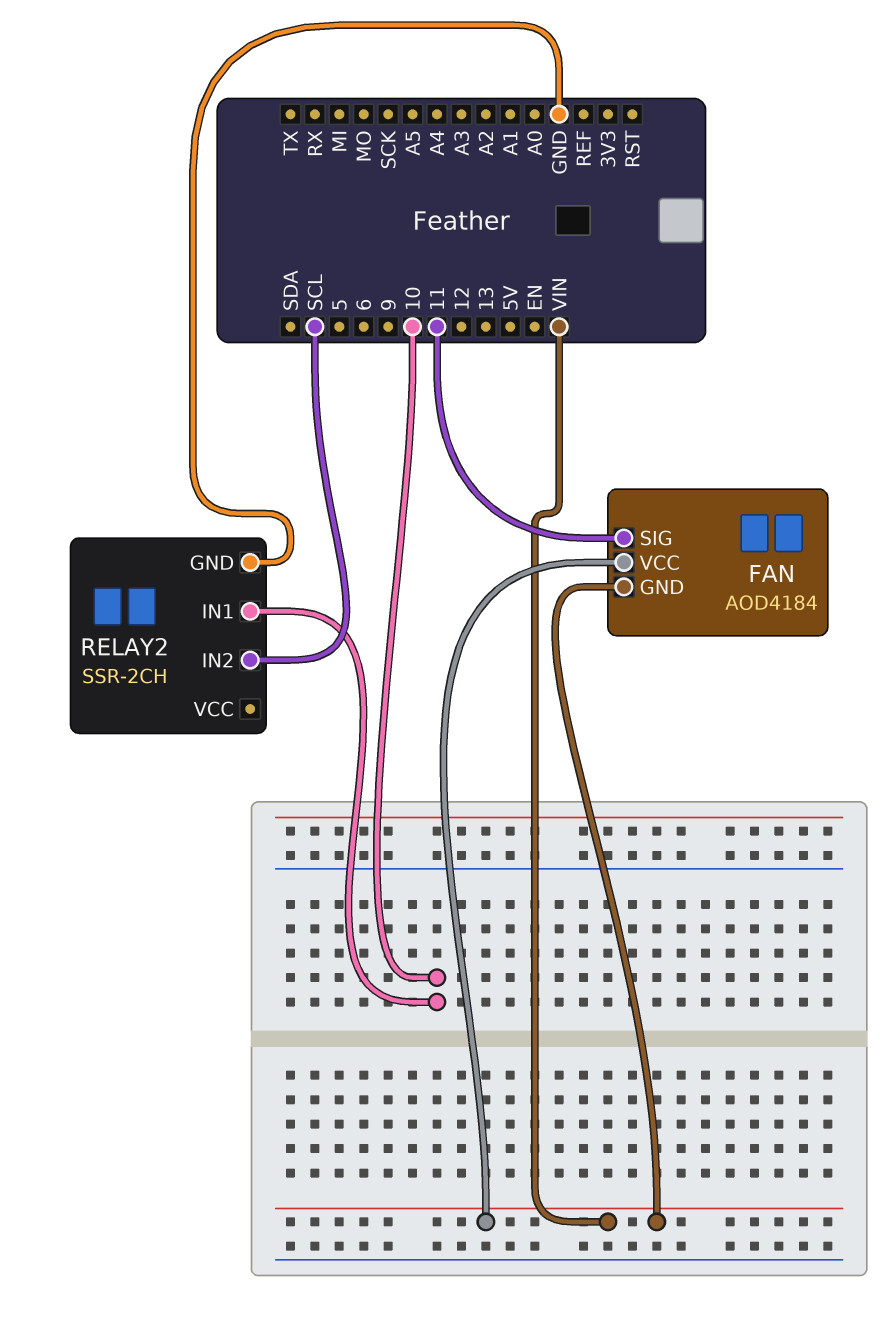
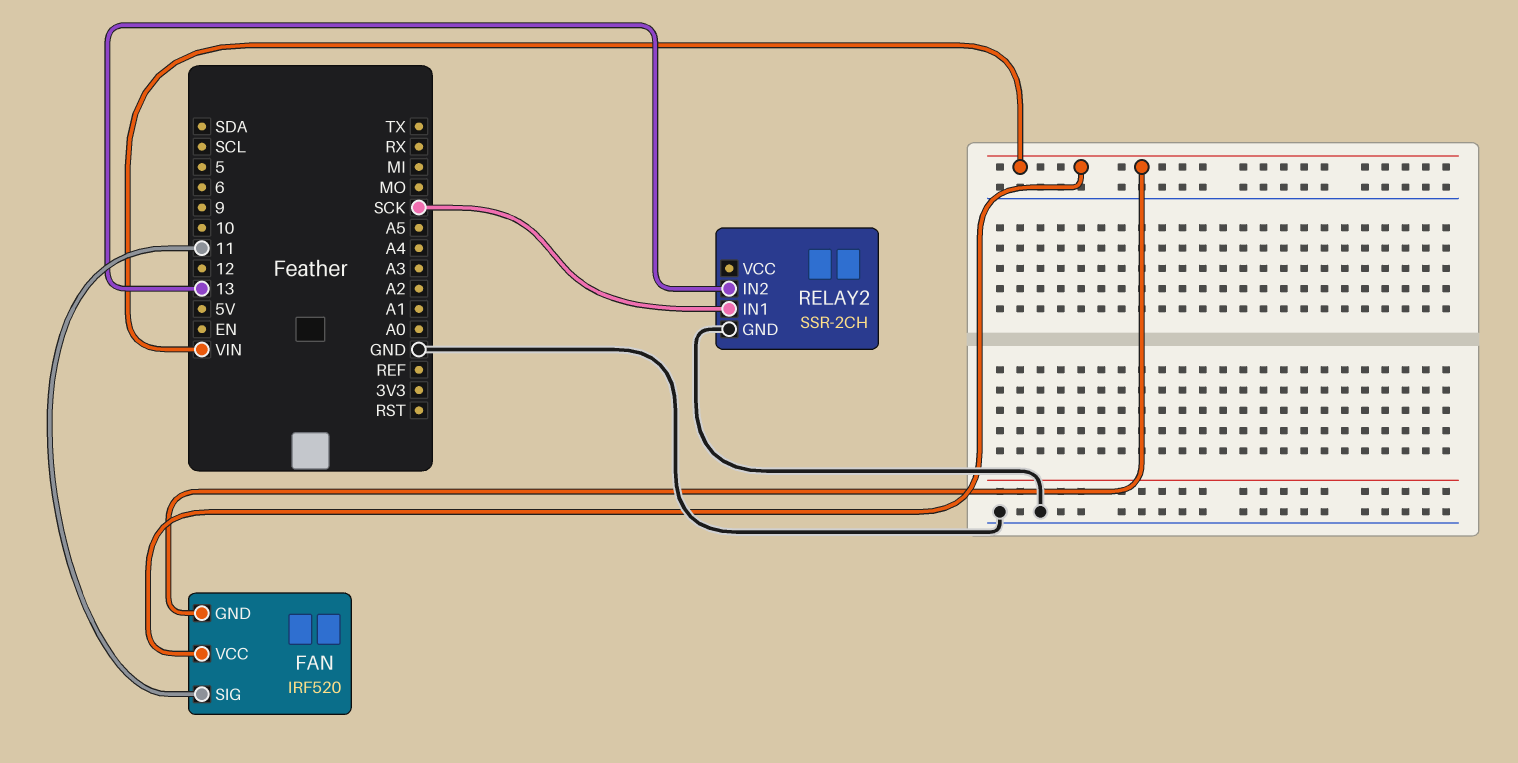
FAN: AOD4184 -> IRF520
RELAY2 pin IN1: 10 -> SCK
RELAY2 pin IN2: SCL -> 13

